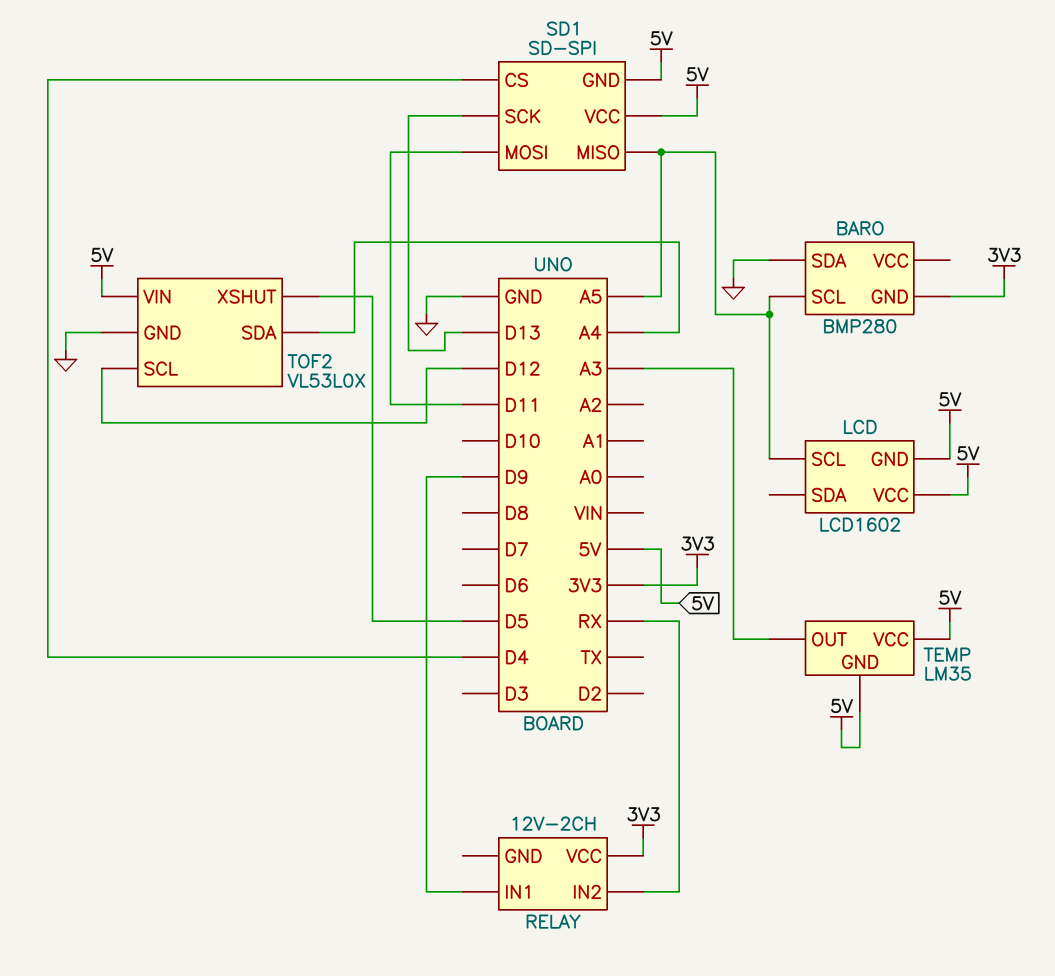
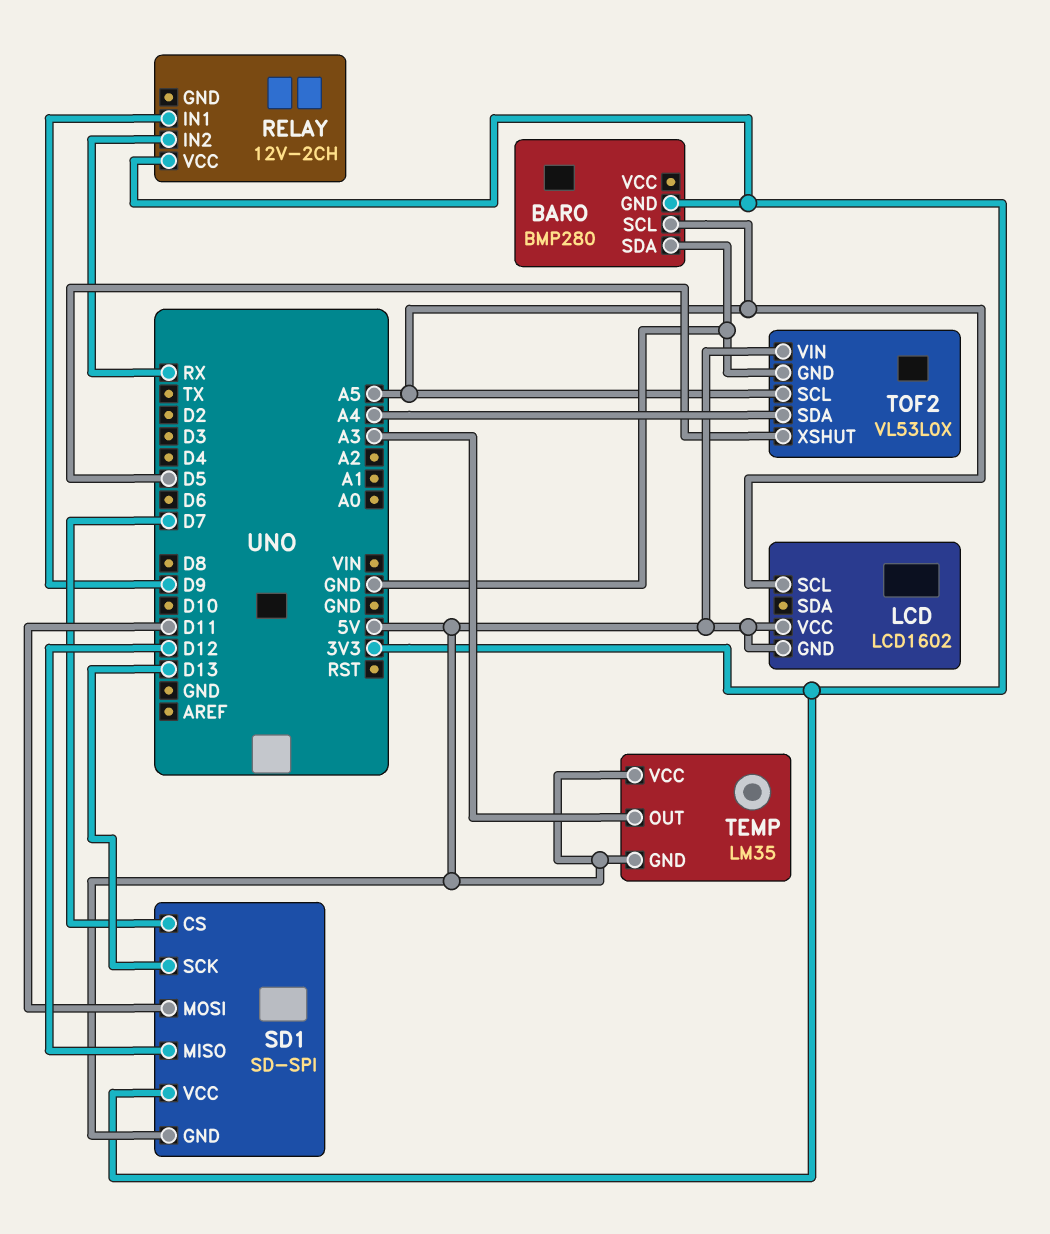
SD1 pin CS: D4 -> D7
SD1 pin MISO: A5 -> D12
SD1 pin VCC: 5V -> 3V3
TOF2 pin SCL: D12 -> A5

